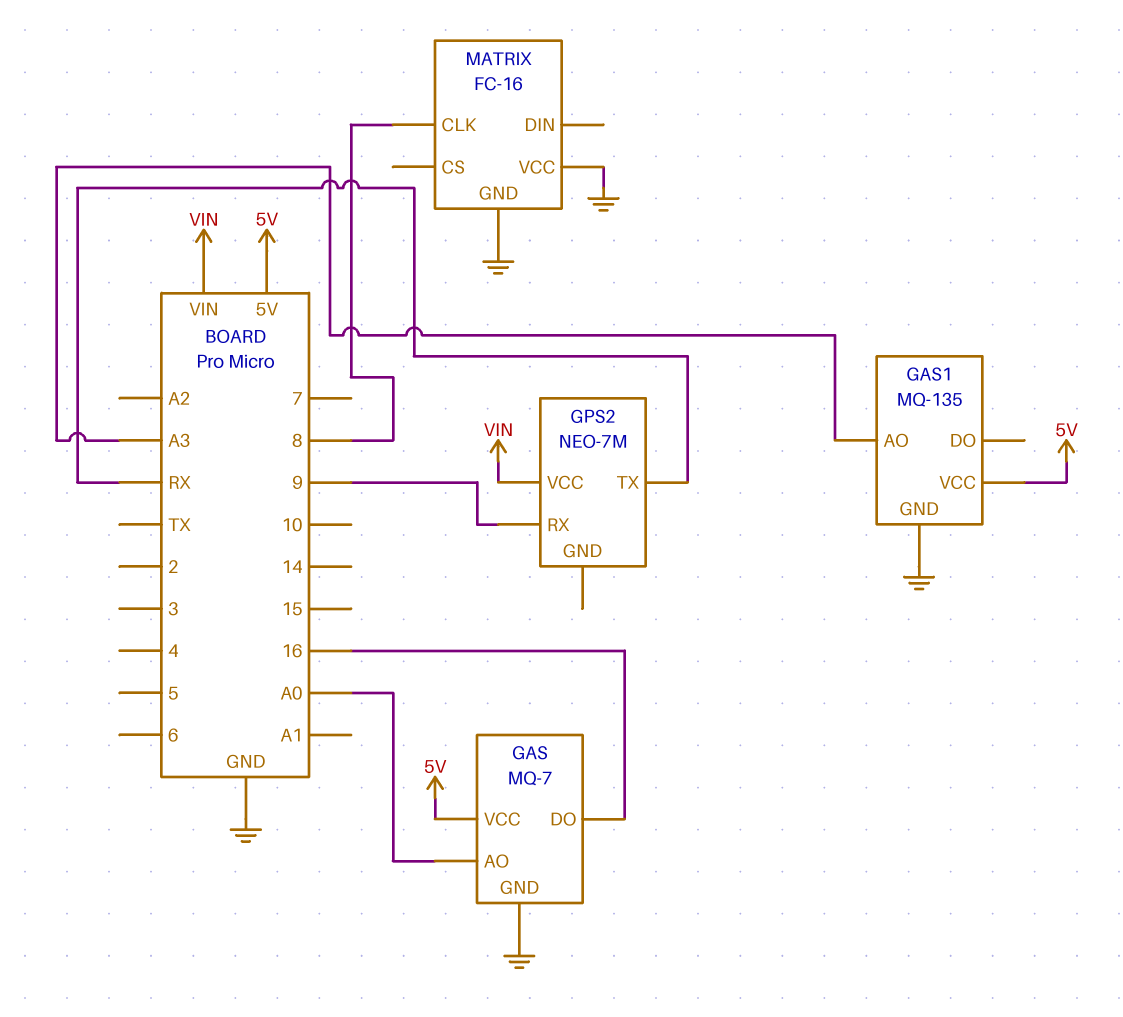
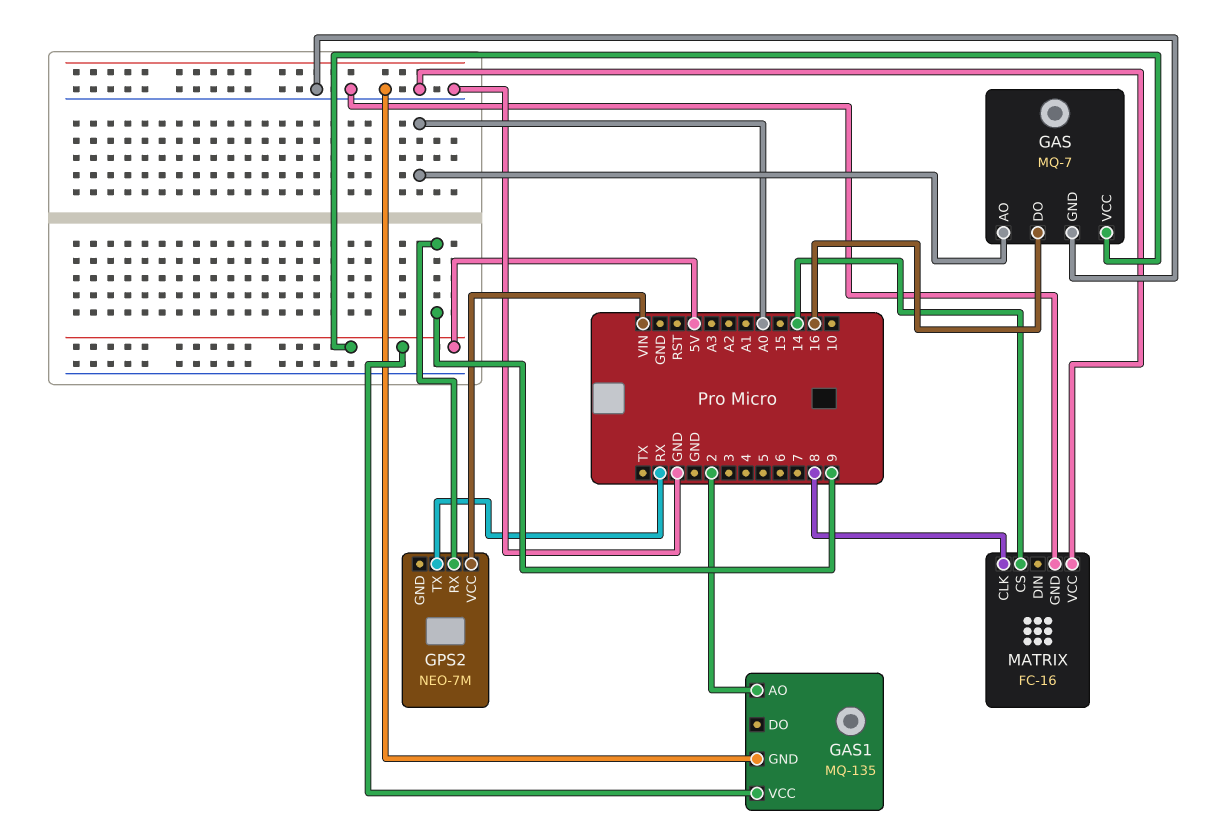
GAS1 pin AO: A3 -> 2
MATRIX pin CS: none -> 14

